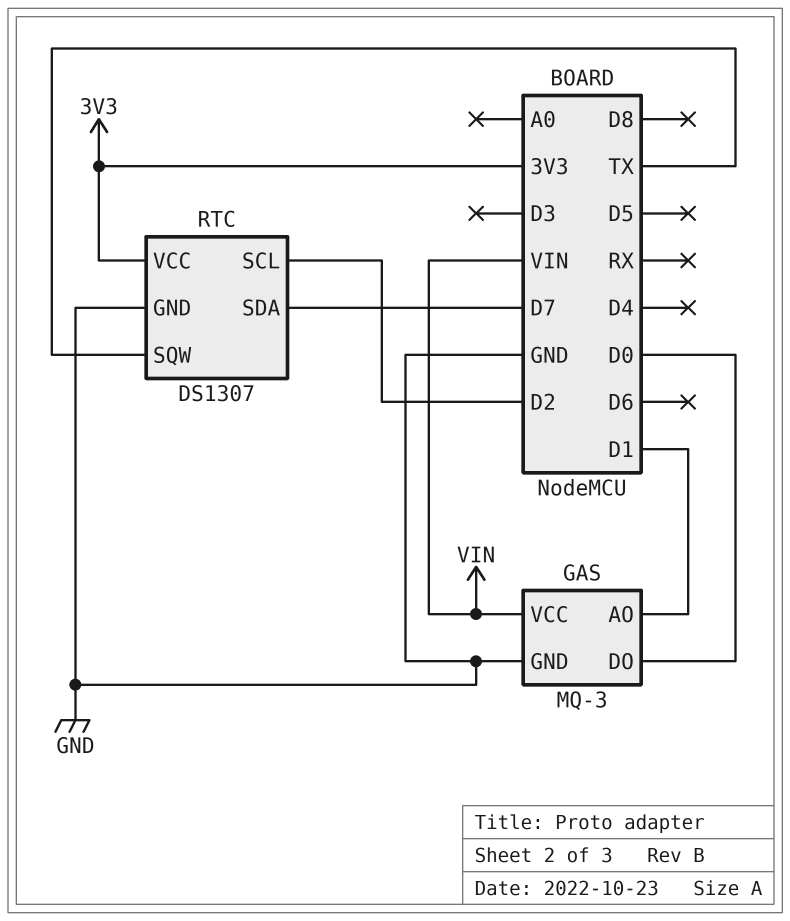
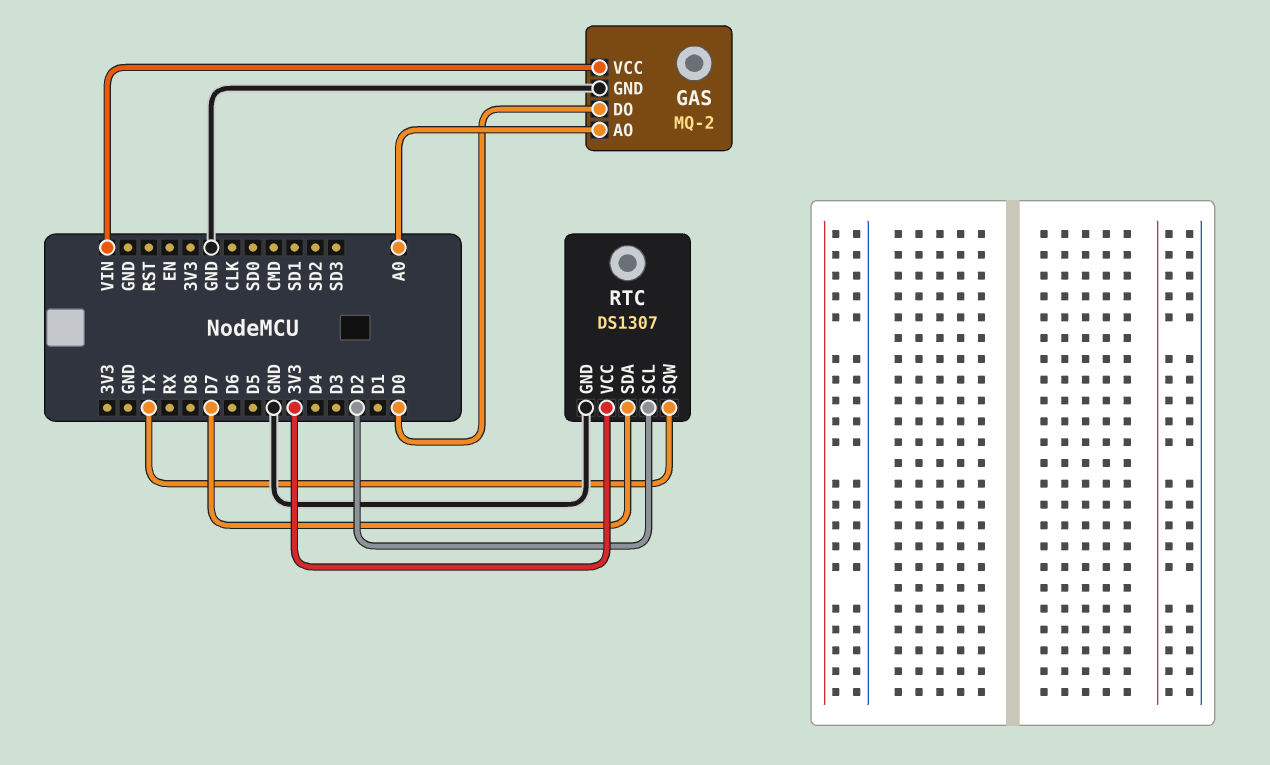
GAS: MQ-3 -> MQ-2
GAS pin AO: D1 -> A0

